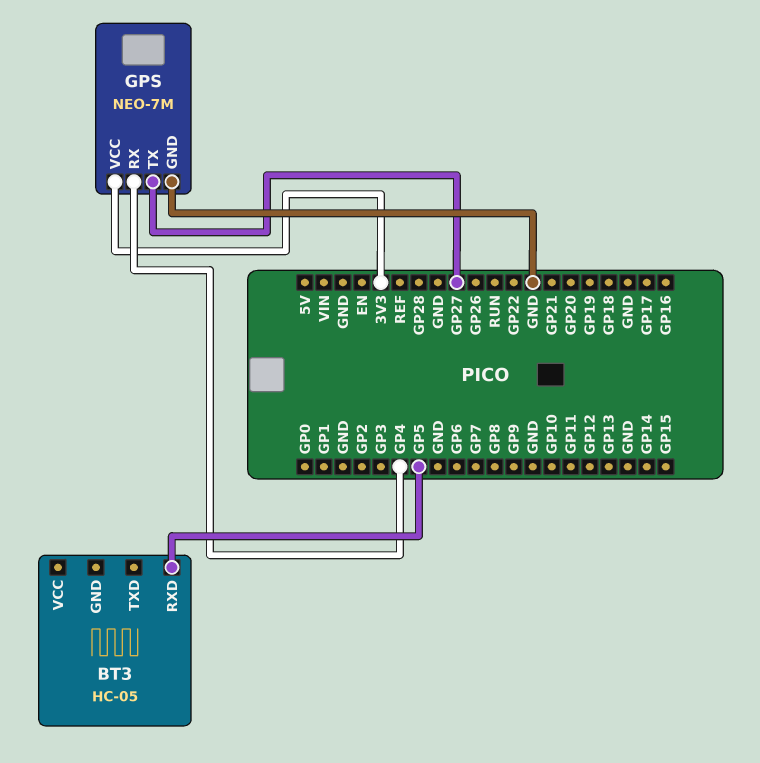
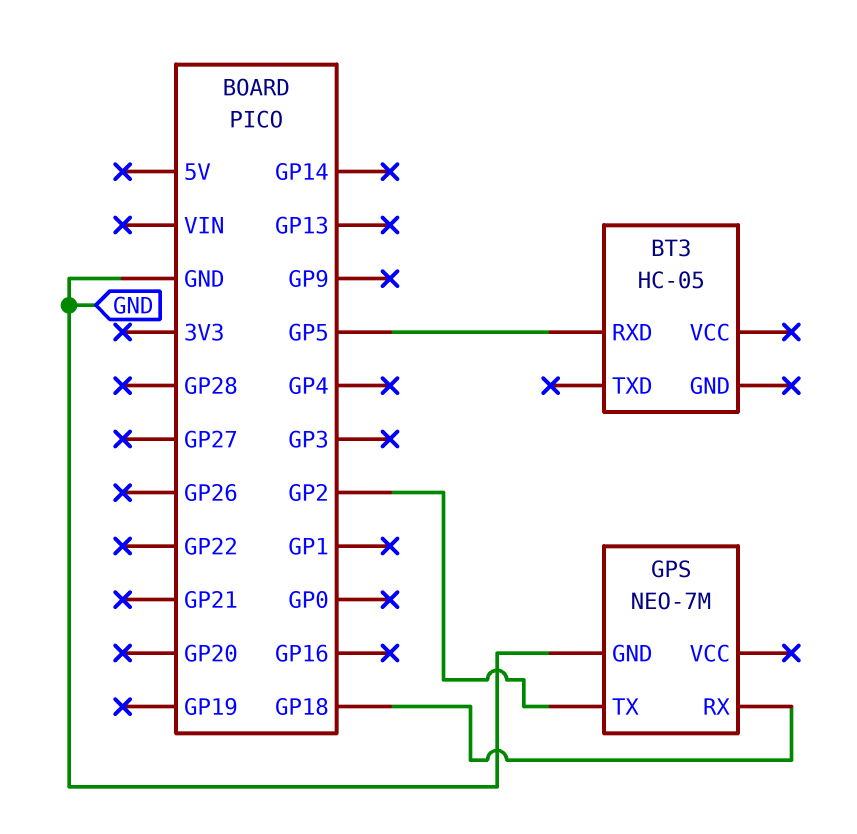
GPS pin RX: GP4 -> GP18
GPS pin TX: GP27 -> GP2
GPS pin VCC: 3V3 -> none

